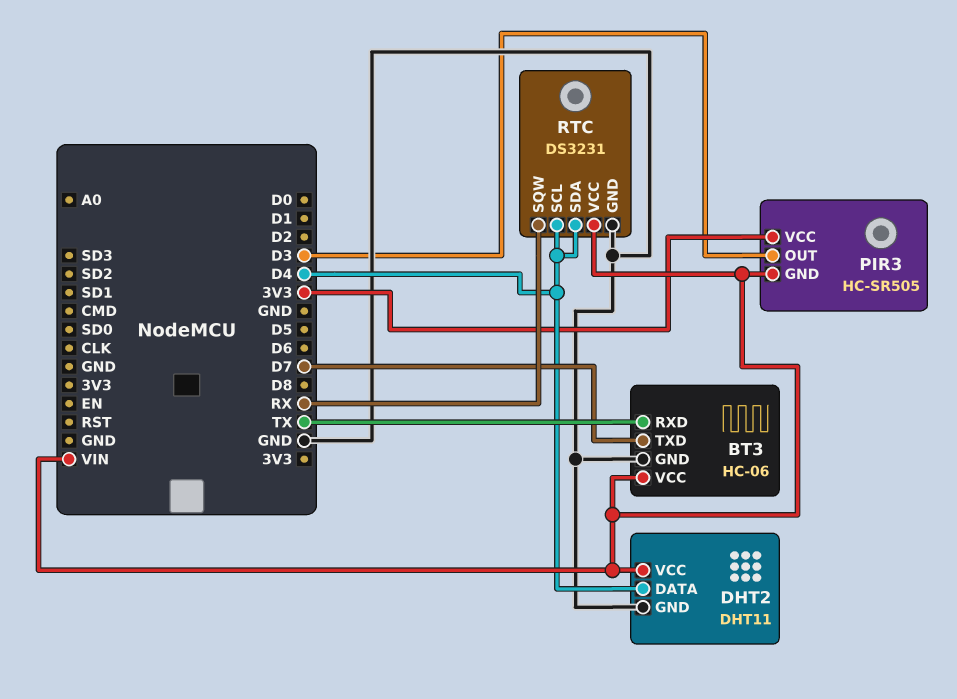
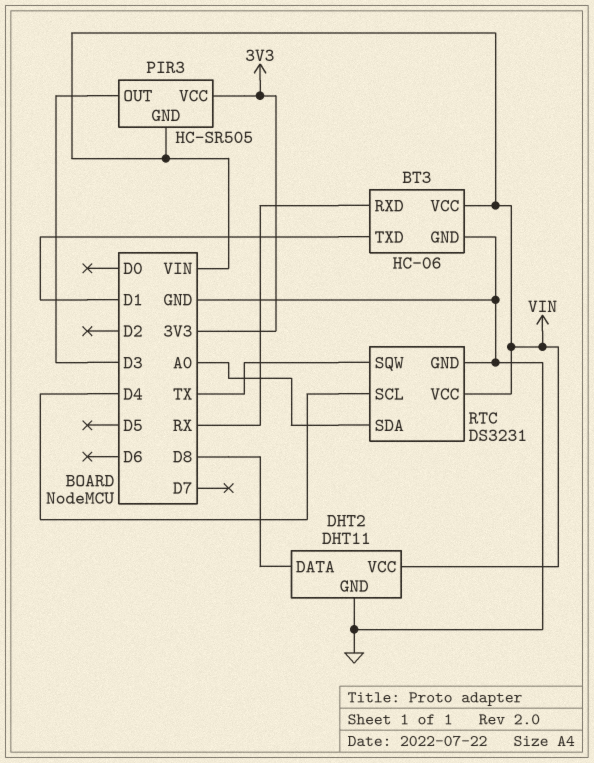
BT3 pin RXD: TX -> RX
BT3 pin TXD: D7 -> D1
DHT2 pin DATA: D4 -> D8
RTC pin SDA: D4 -> A0
RTC pin SQW: RX -> TX

